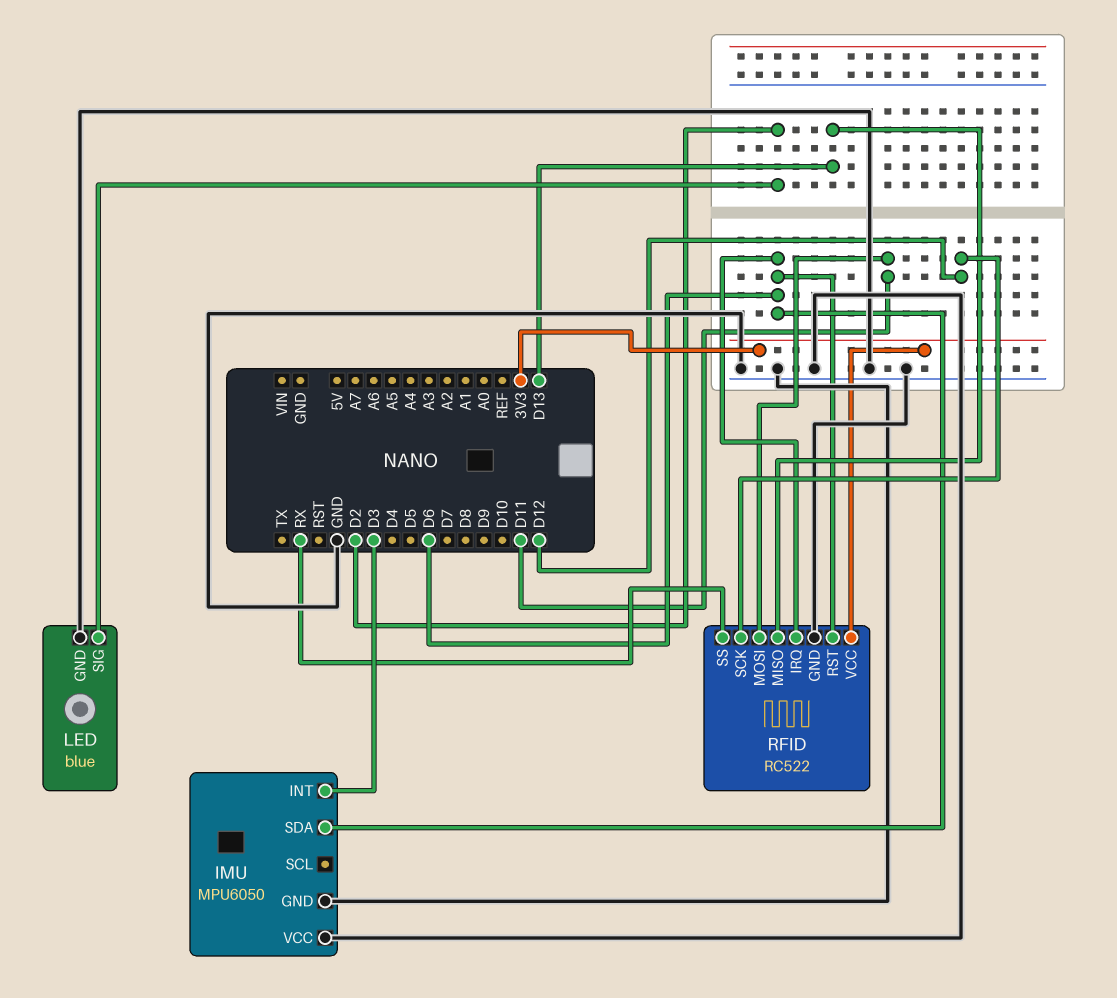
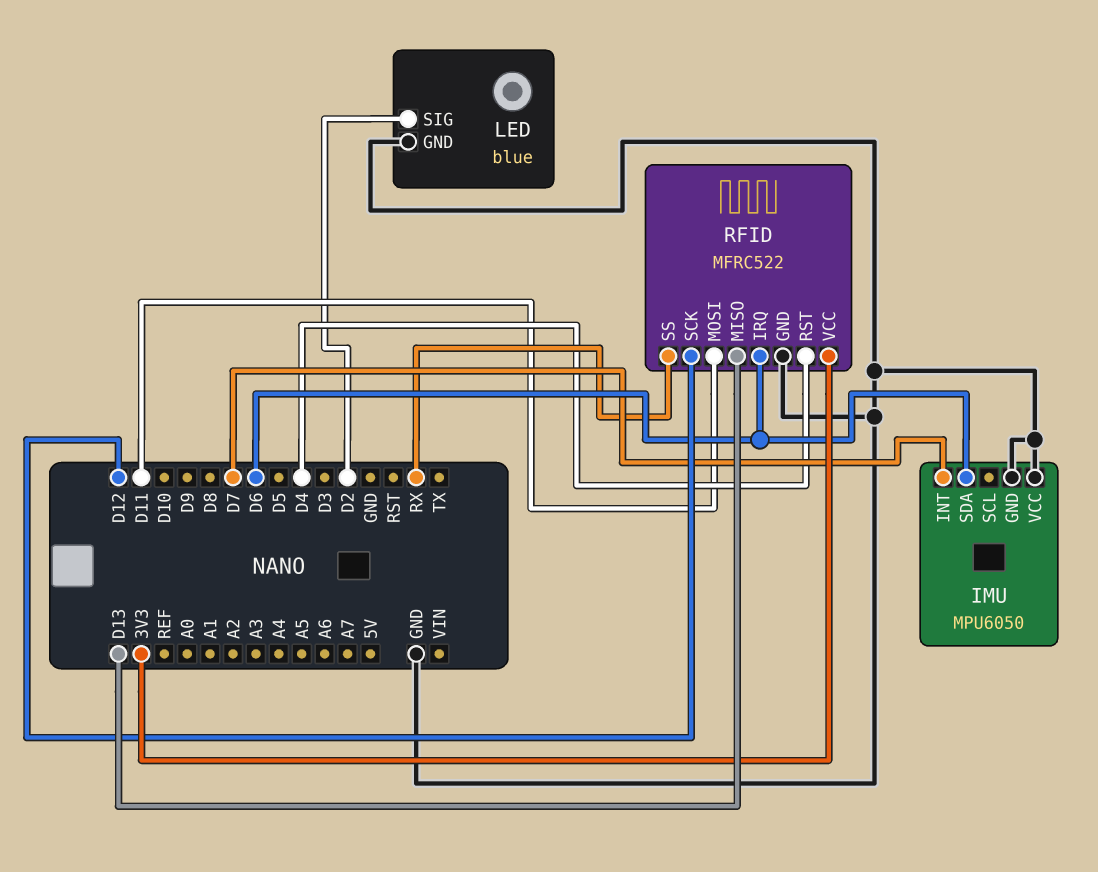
IMU pin INT: D3 -> D7
RFID: RC522 -> MFRC522
RFID pin RST: D6 -> D4

